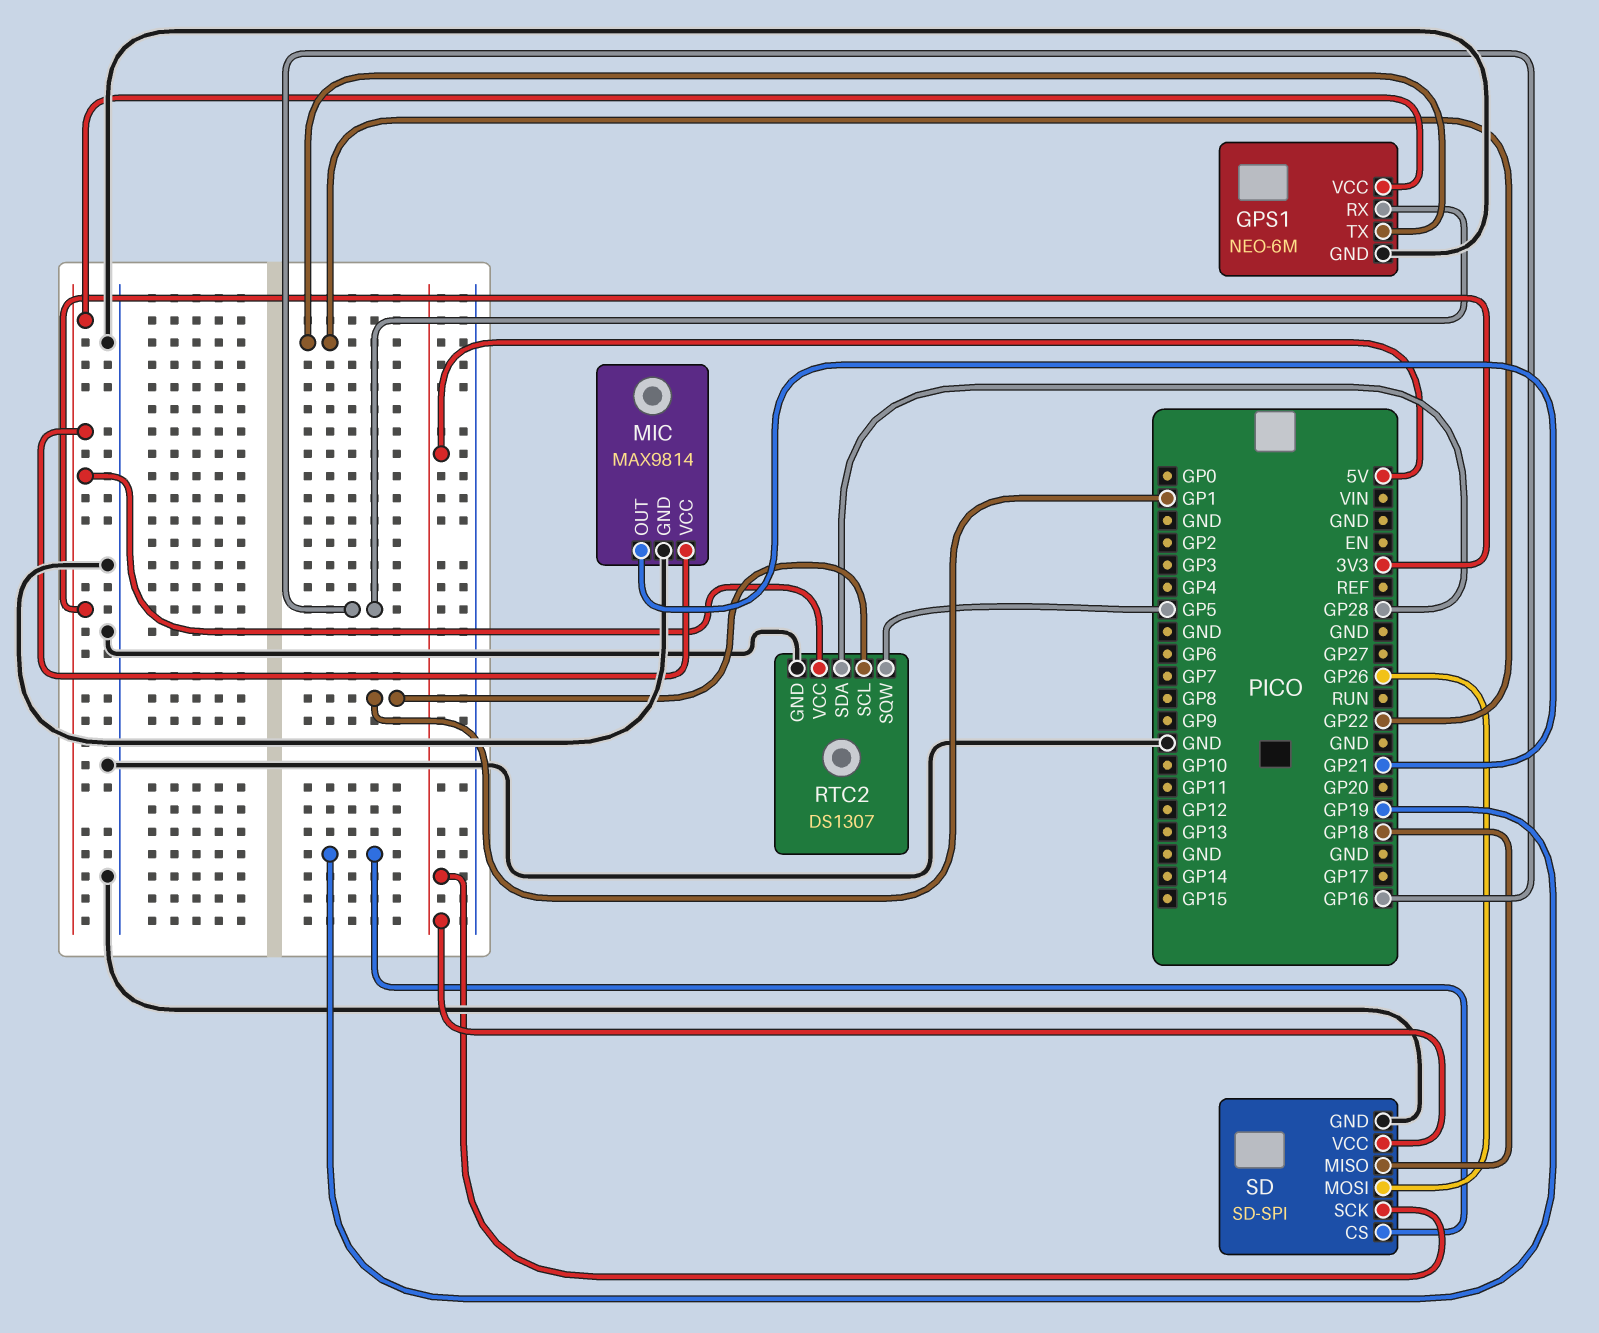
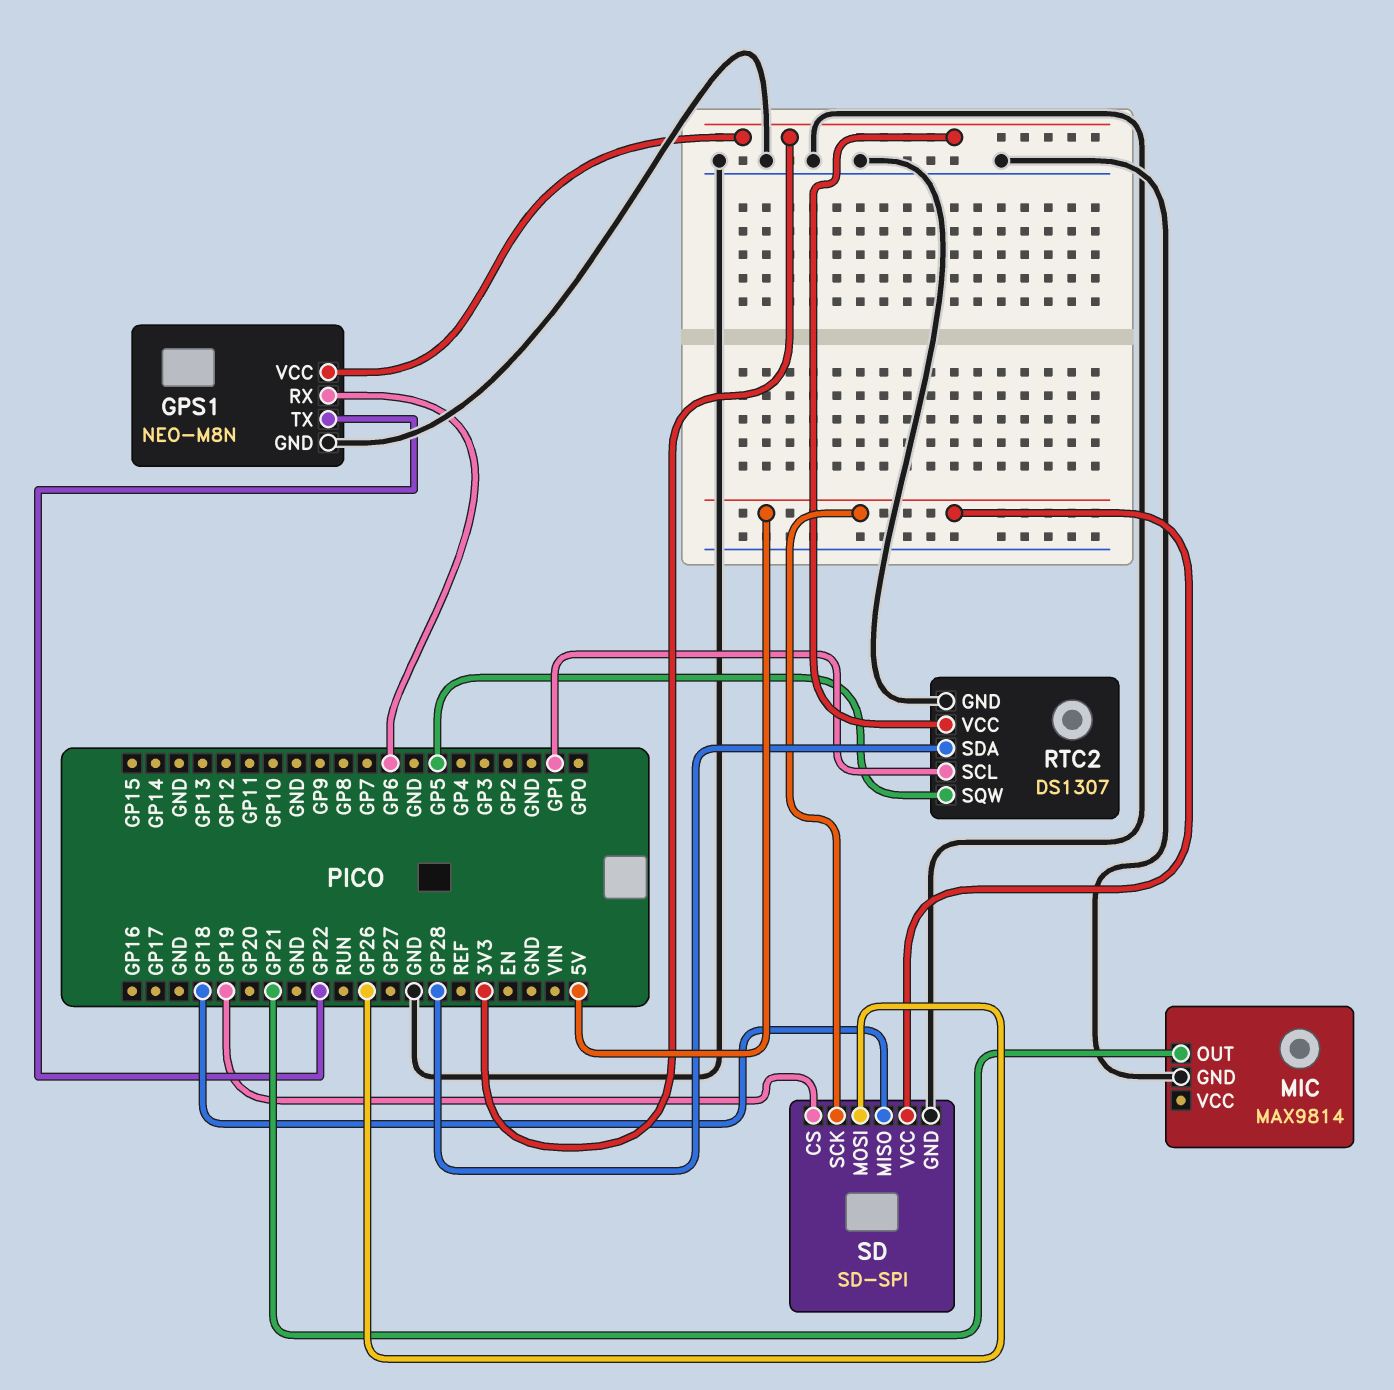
GPS1: NEO-6M -> NEO-M8N
GPS1 pin RX: GP16 -> GP6
MIC pin VCC: 3V3 -> none

